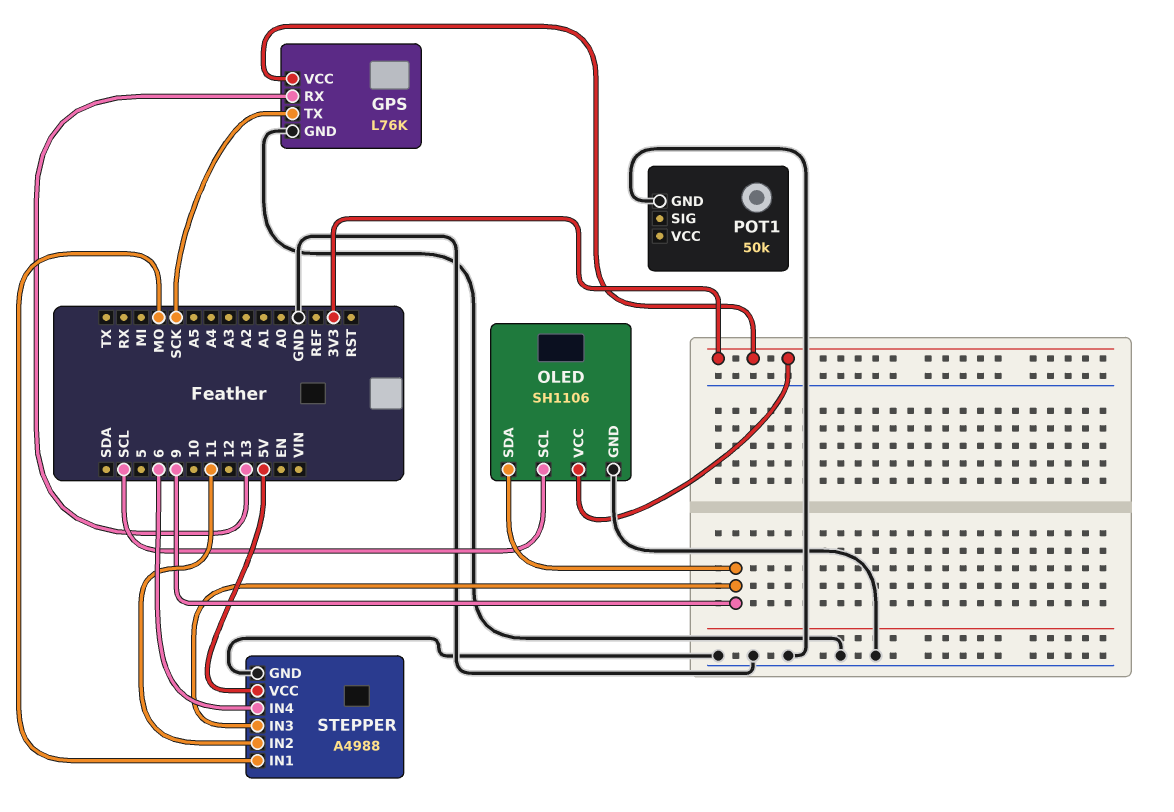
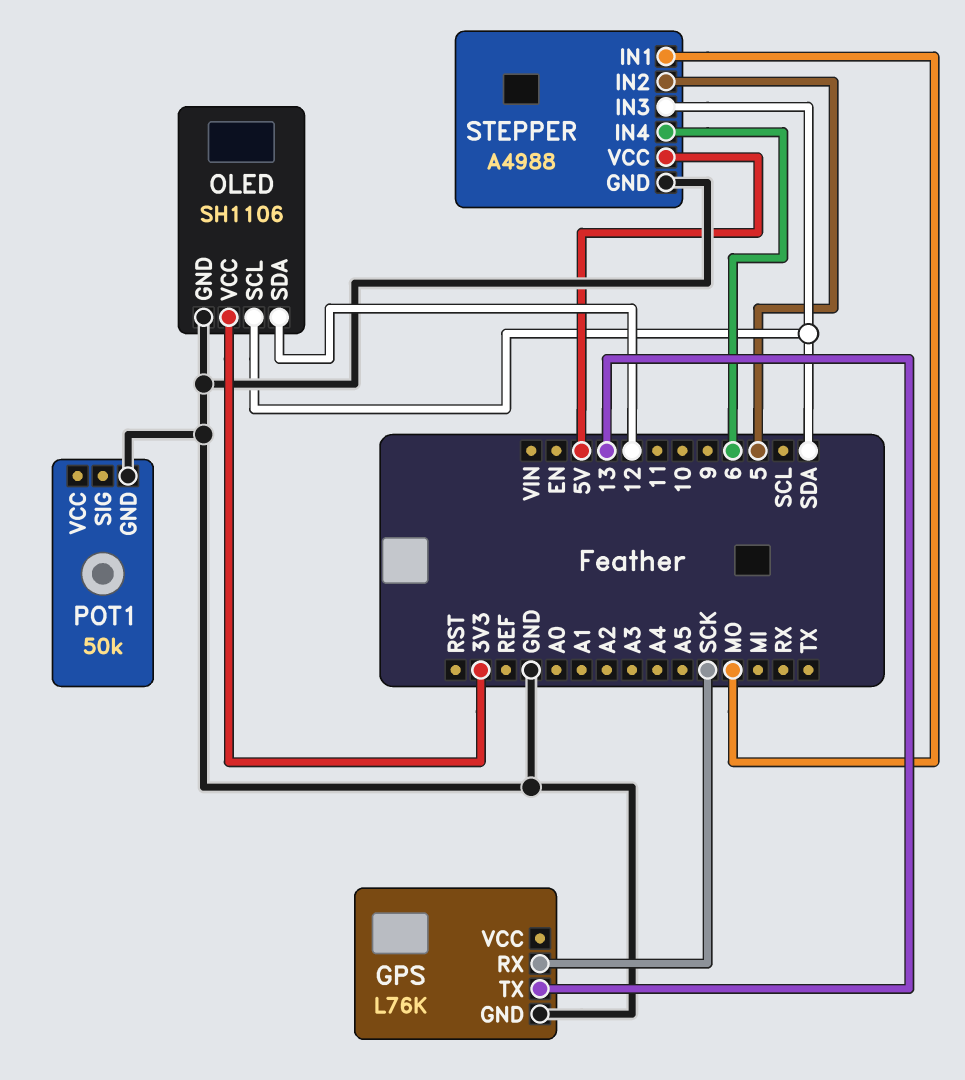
GPS pin RX: 13 -> SCK
GPS pin TX: SCK -> 13
GPS pin VCC: 3V3 -> none
OLED pin SCL: SCL -> SDA
OLED pin SDA: 9 -> 12
STEPPER pin IN2: 11 -> 5
STEPPER pin IN3: 9 -> SDA

